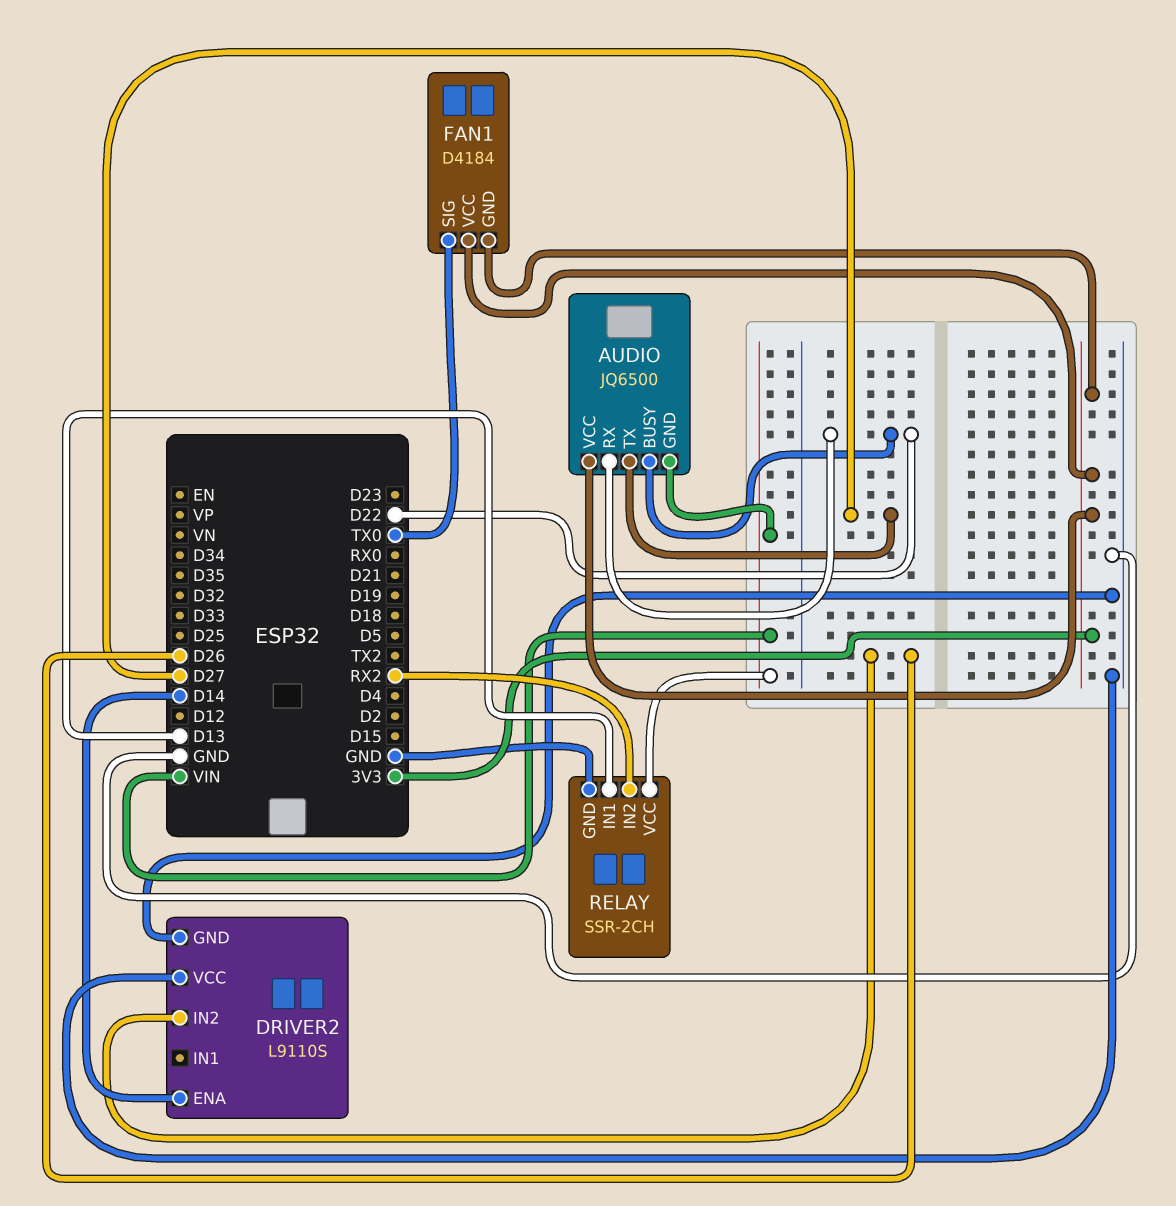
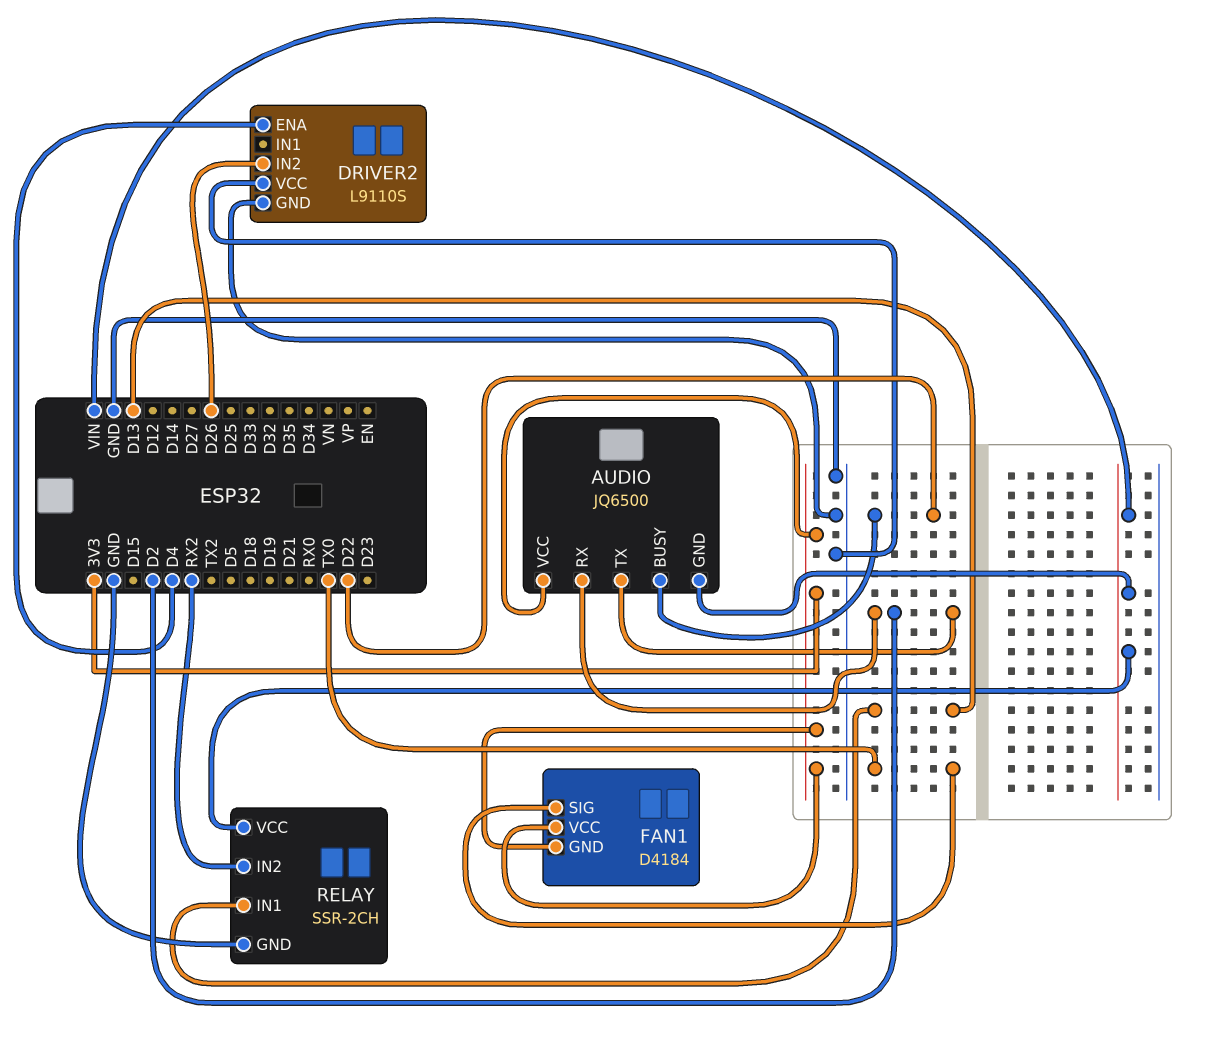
AUDIO pin RX: D22 -> D2
AUDIO pin TX: D27 -> D2
DRIVER2 pin ENA: D14 -> D4

